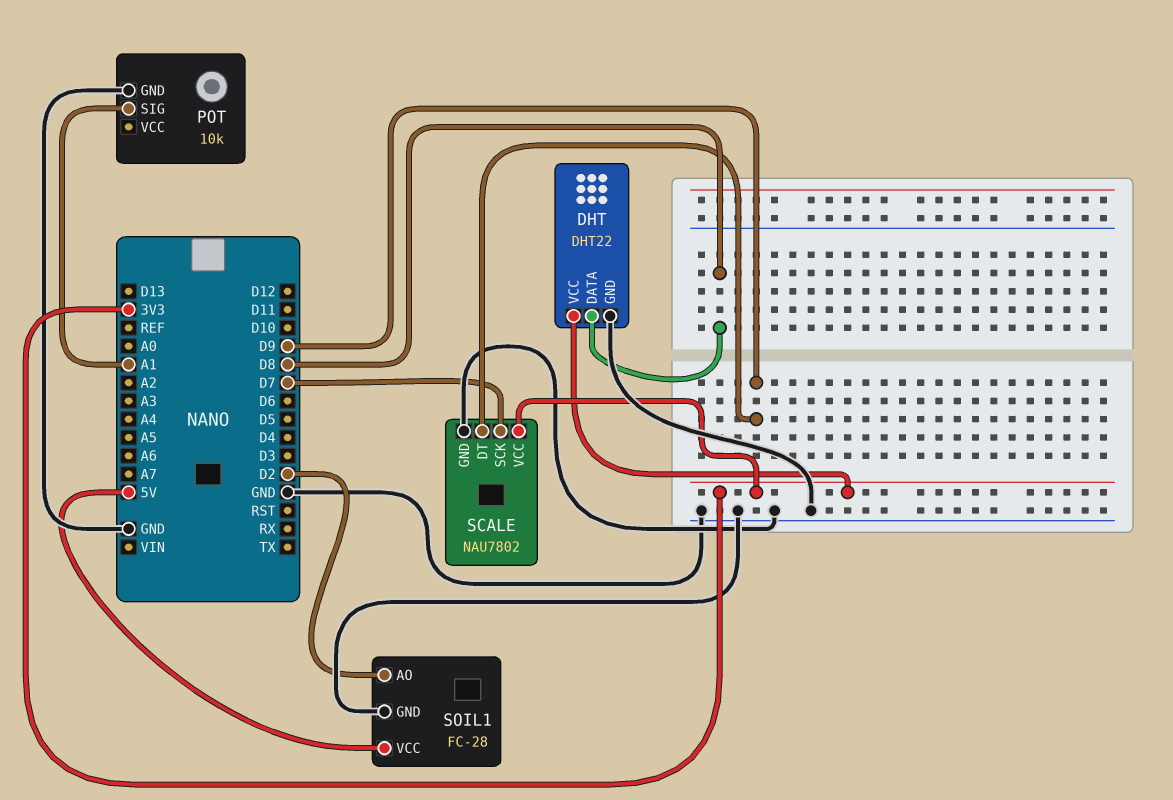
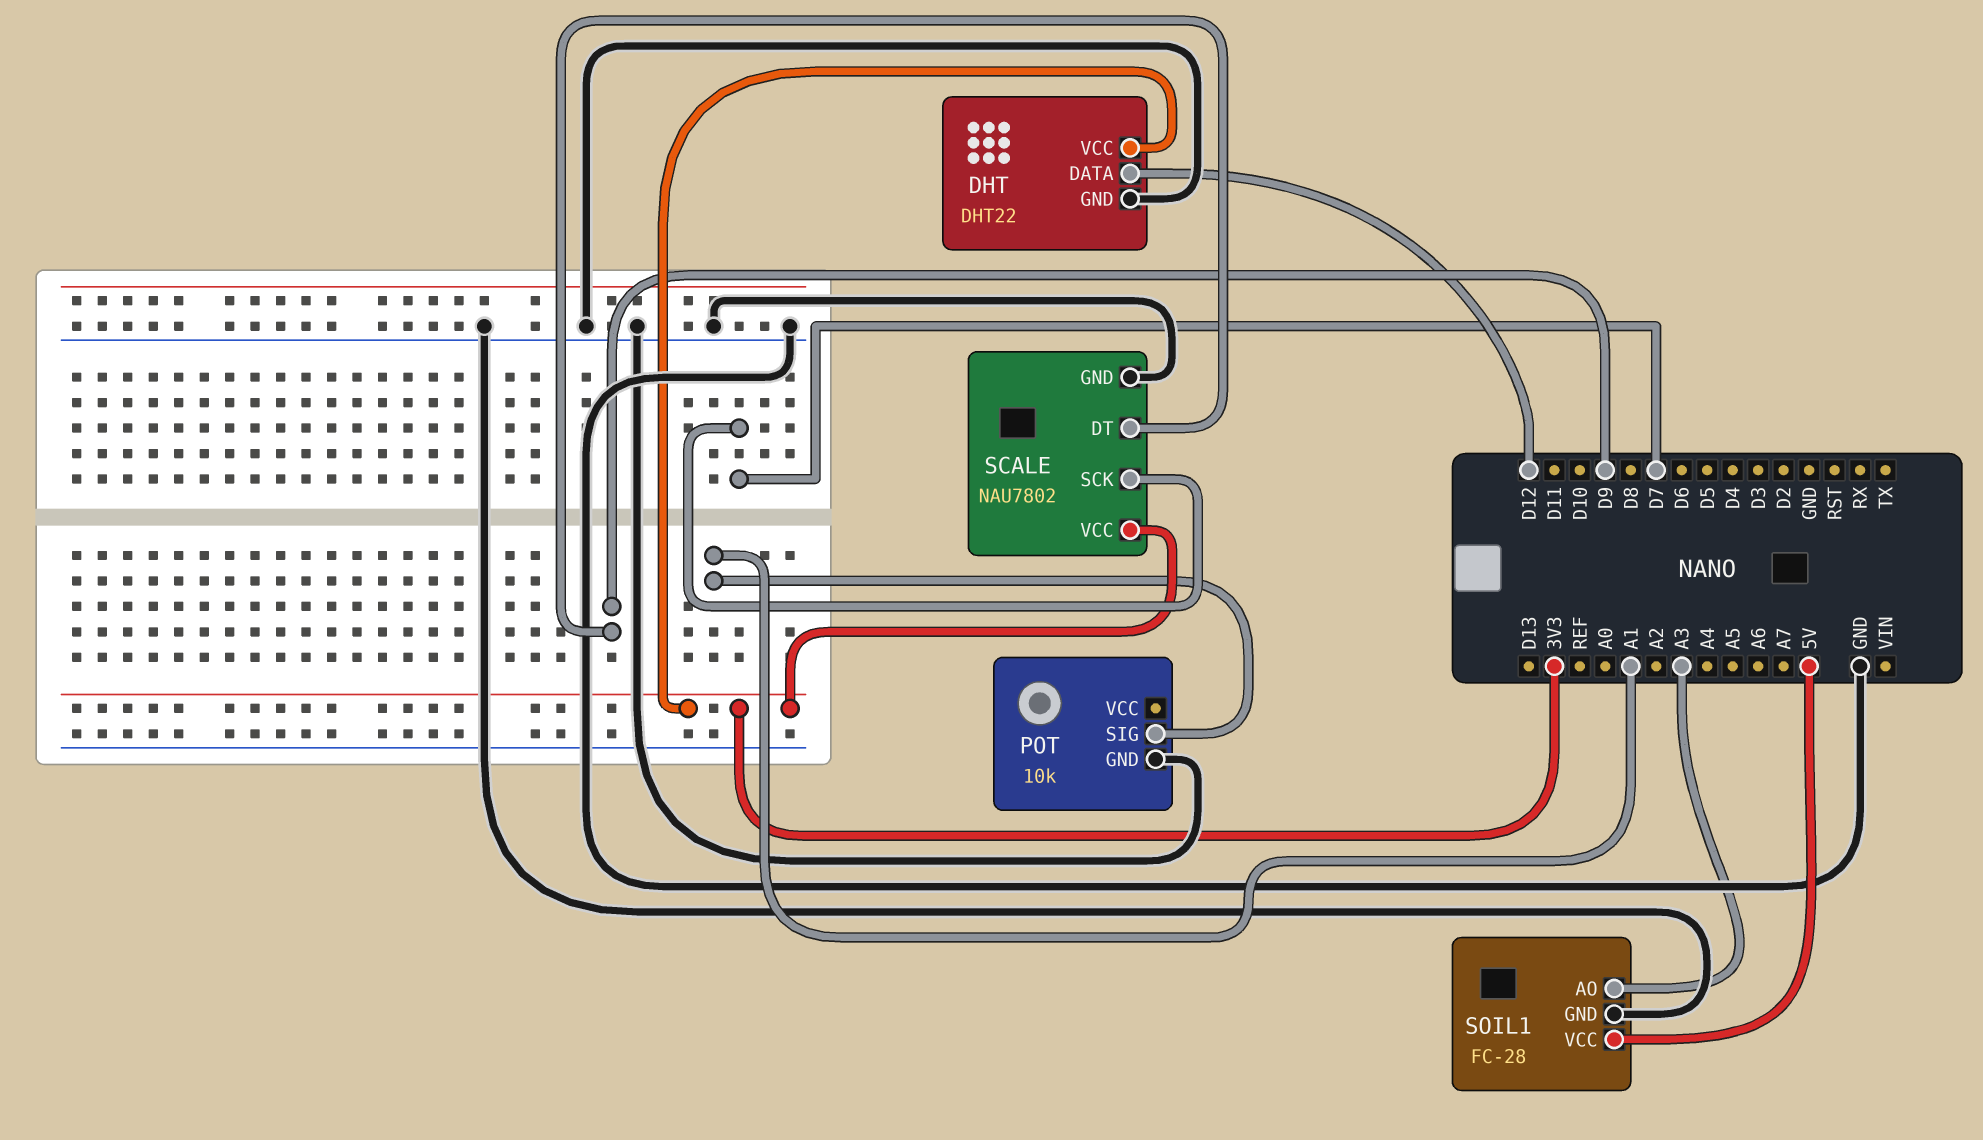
DHT pin DATA: D8 -> D12
SOIL1 pin AO: D2 -> A3

